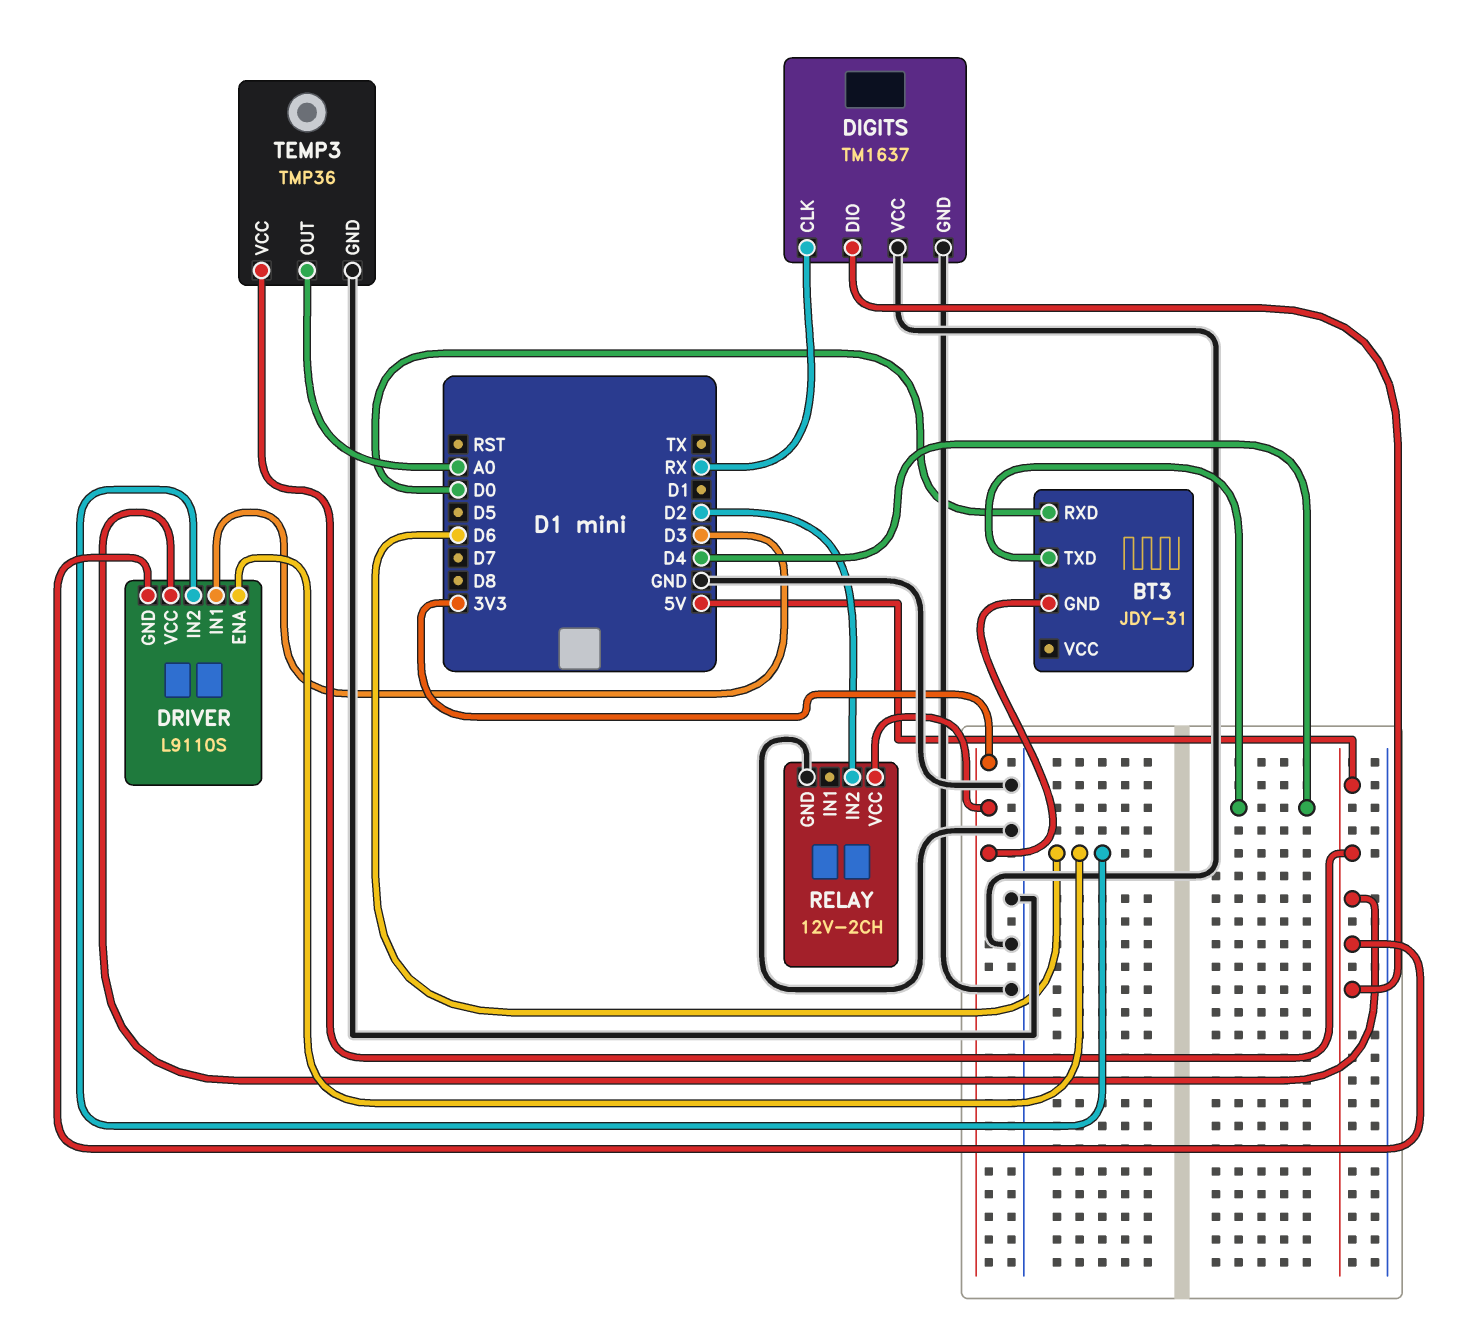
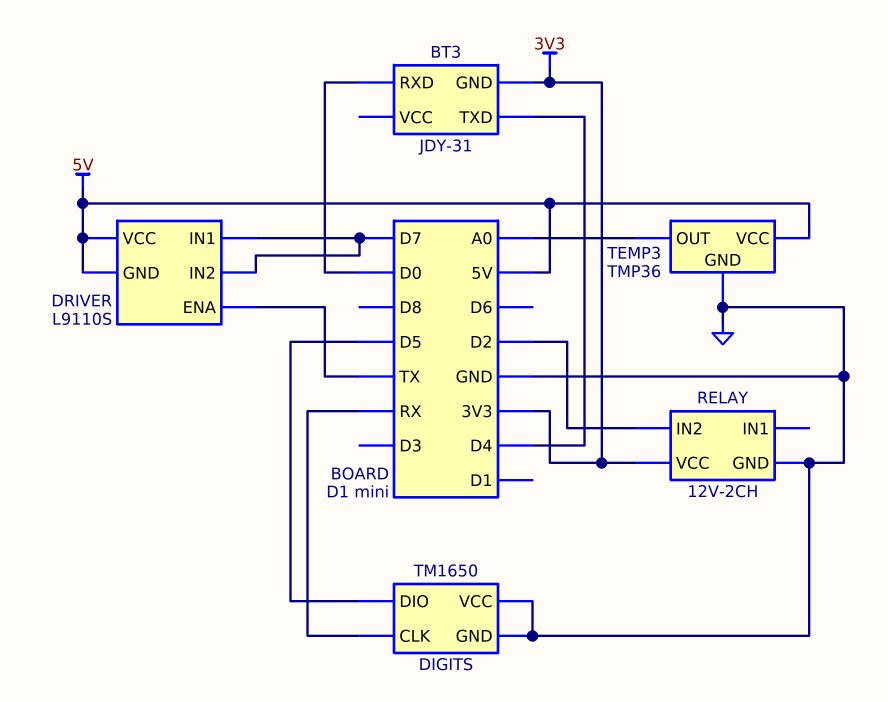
DIGITS: TM1637 -> TM1650
DIGITS pin DIO: 5V -> D5
DRIVER pin ENA: D6 -> TX
DRIVER pin IN1: D3 -> D7
DRIVER pin IN2: D6 -> D7

